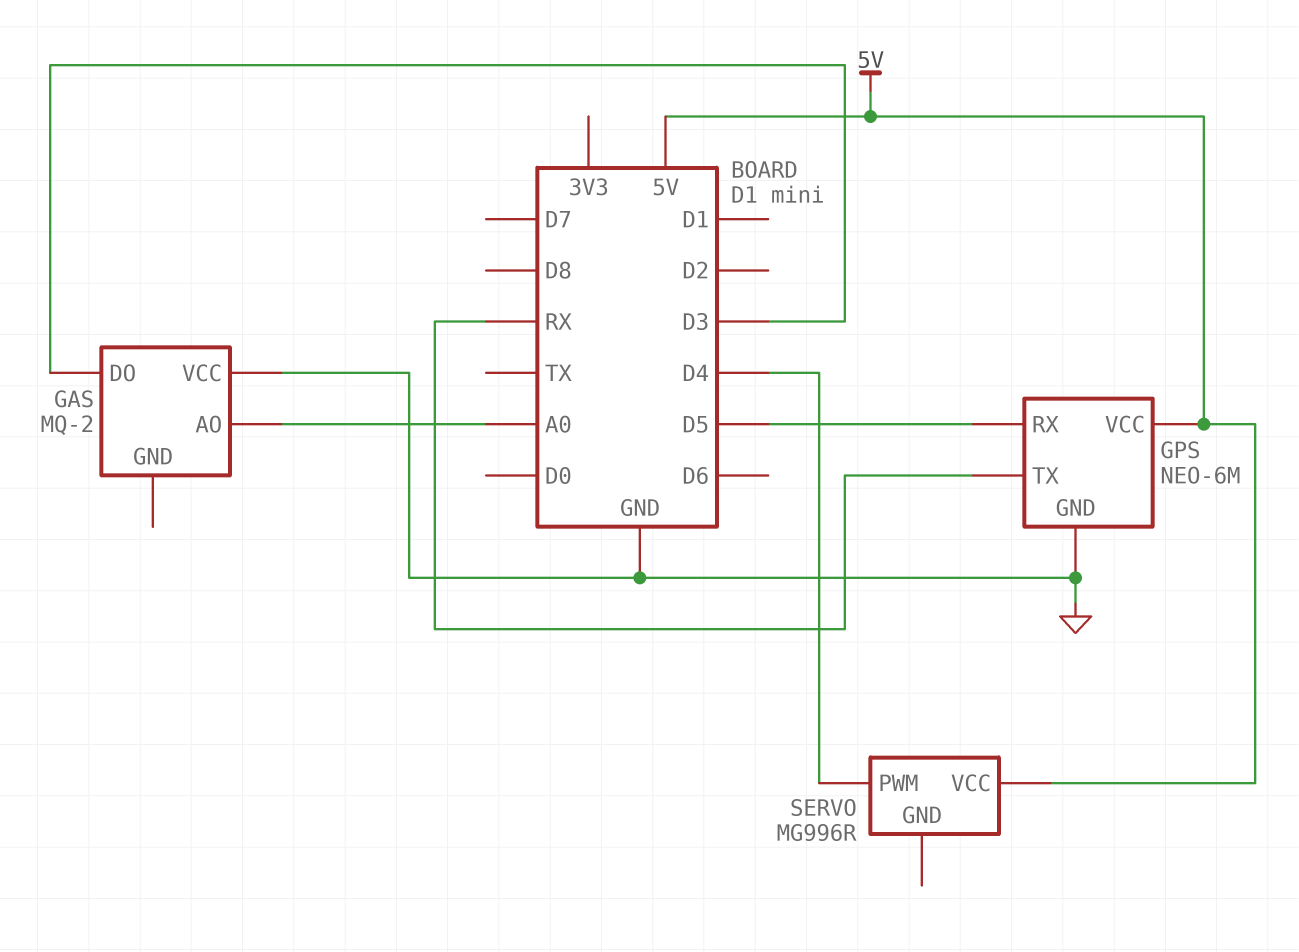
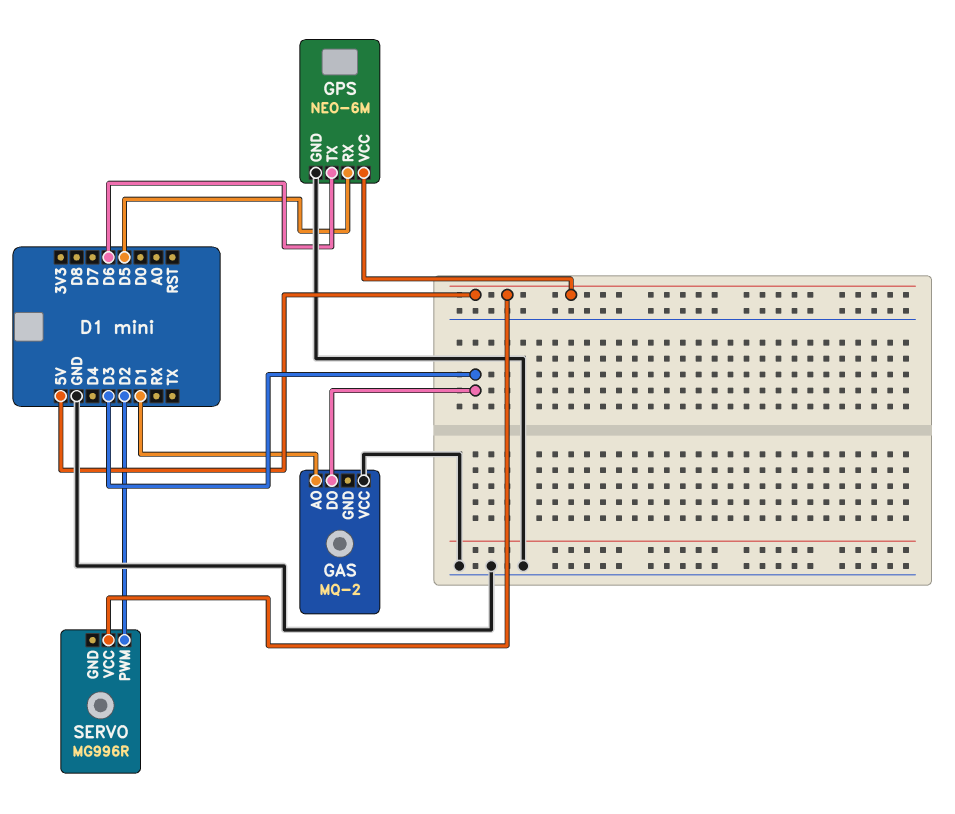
GAS pin AO: A0 -> D1
GPS pin TX: RX -> D6
SERVO pin PWM: D4 -> D2

